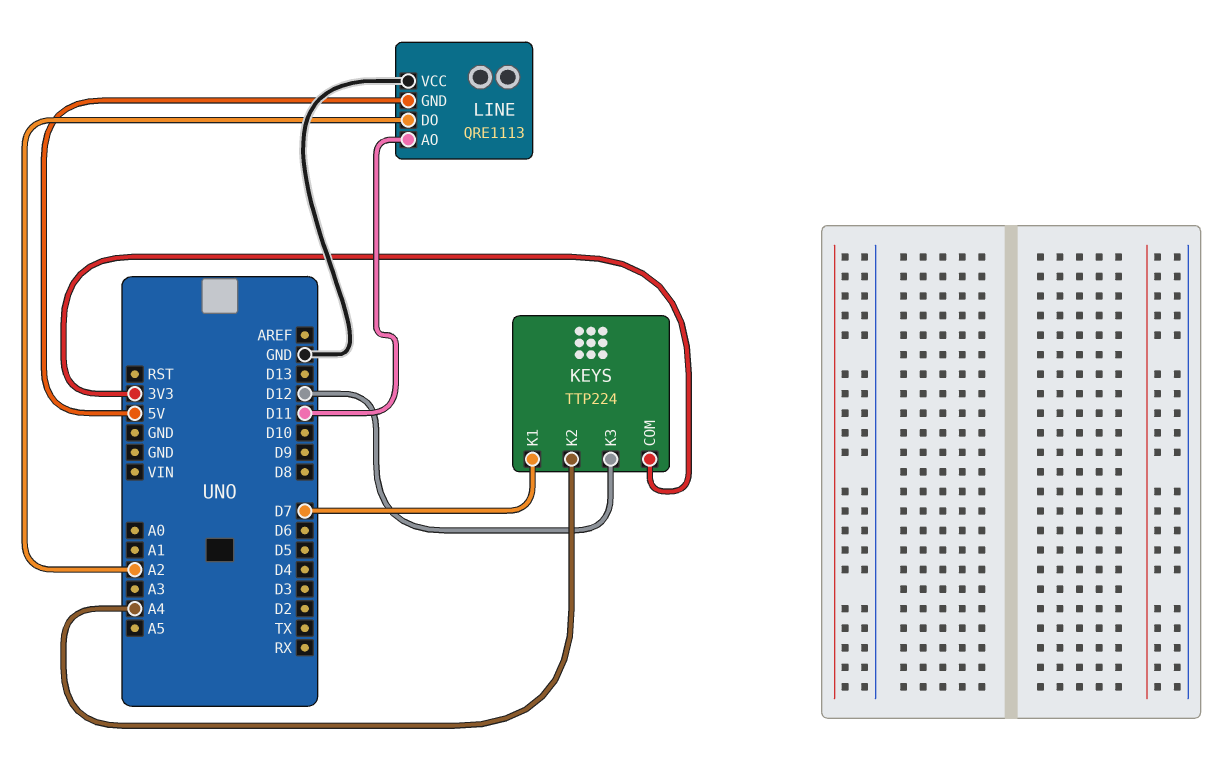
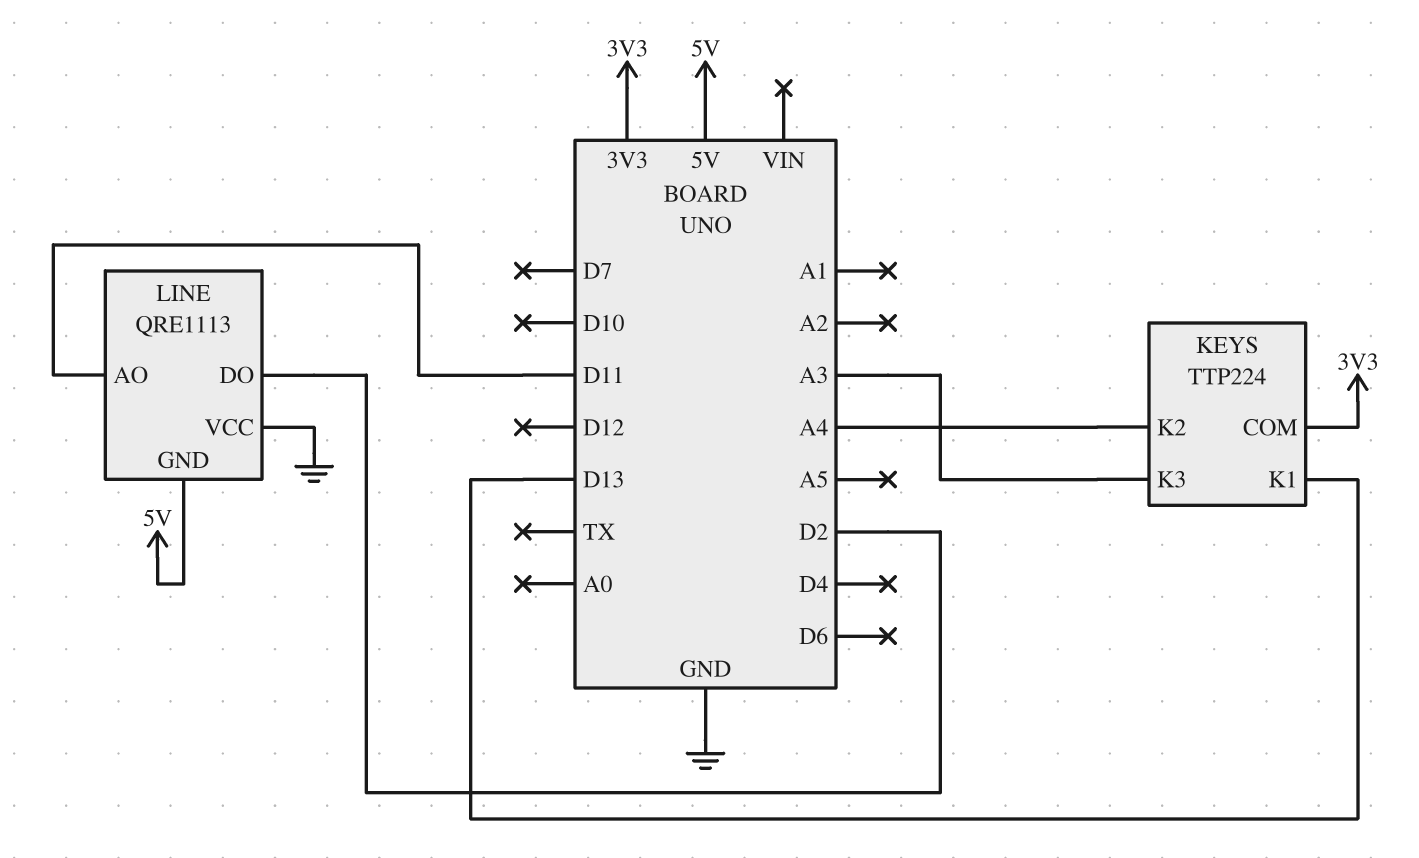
KEYS pin K1: D7 -> D13
KEYS pin K3: D12 -> A3
LINE pin DO: A2 -> D2

